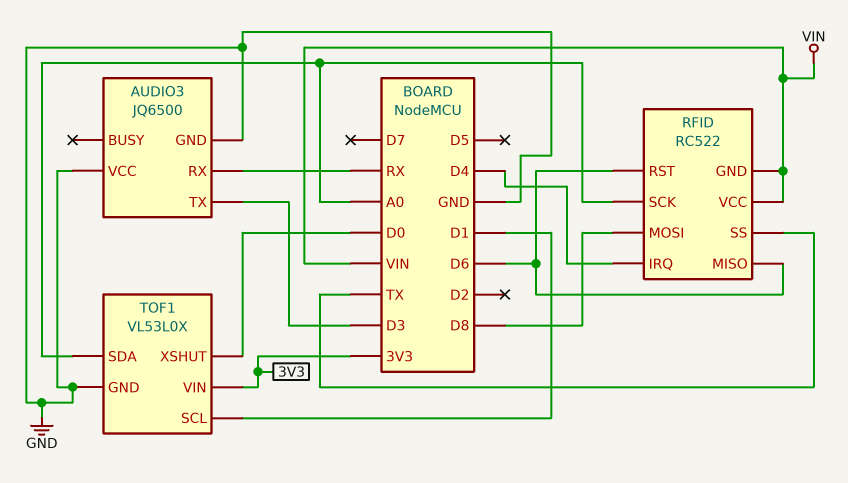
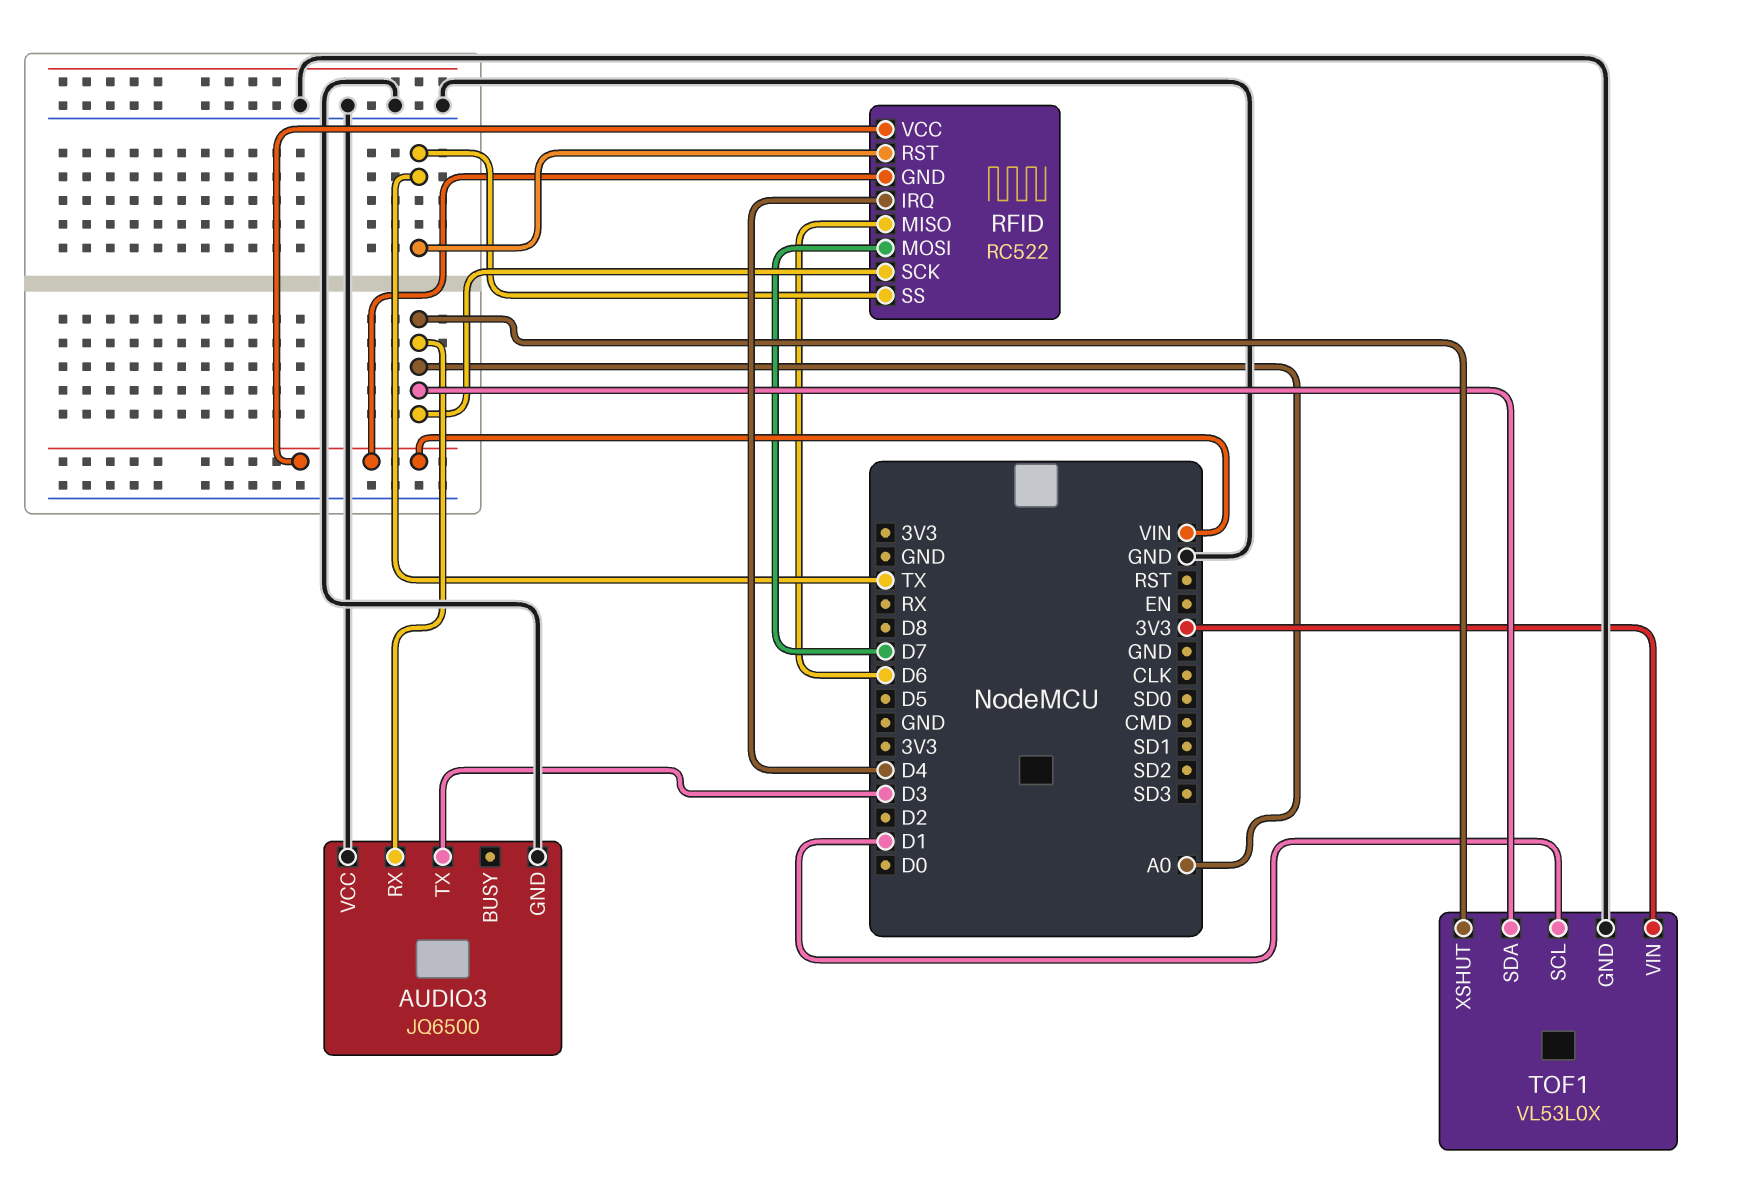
AUDIO3 pin RX: RX -> A0
RFID pin MOSI: D8 -> D7
RFID pin RST: D6 -> TX
TOF1 pin XSHUT: D0 -> A0

